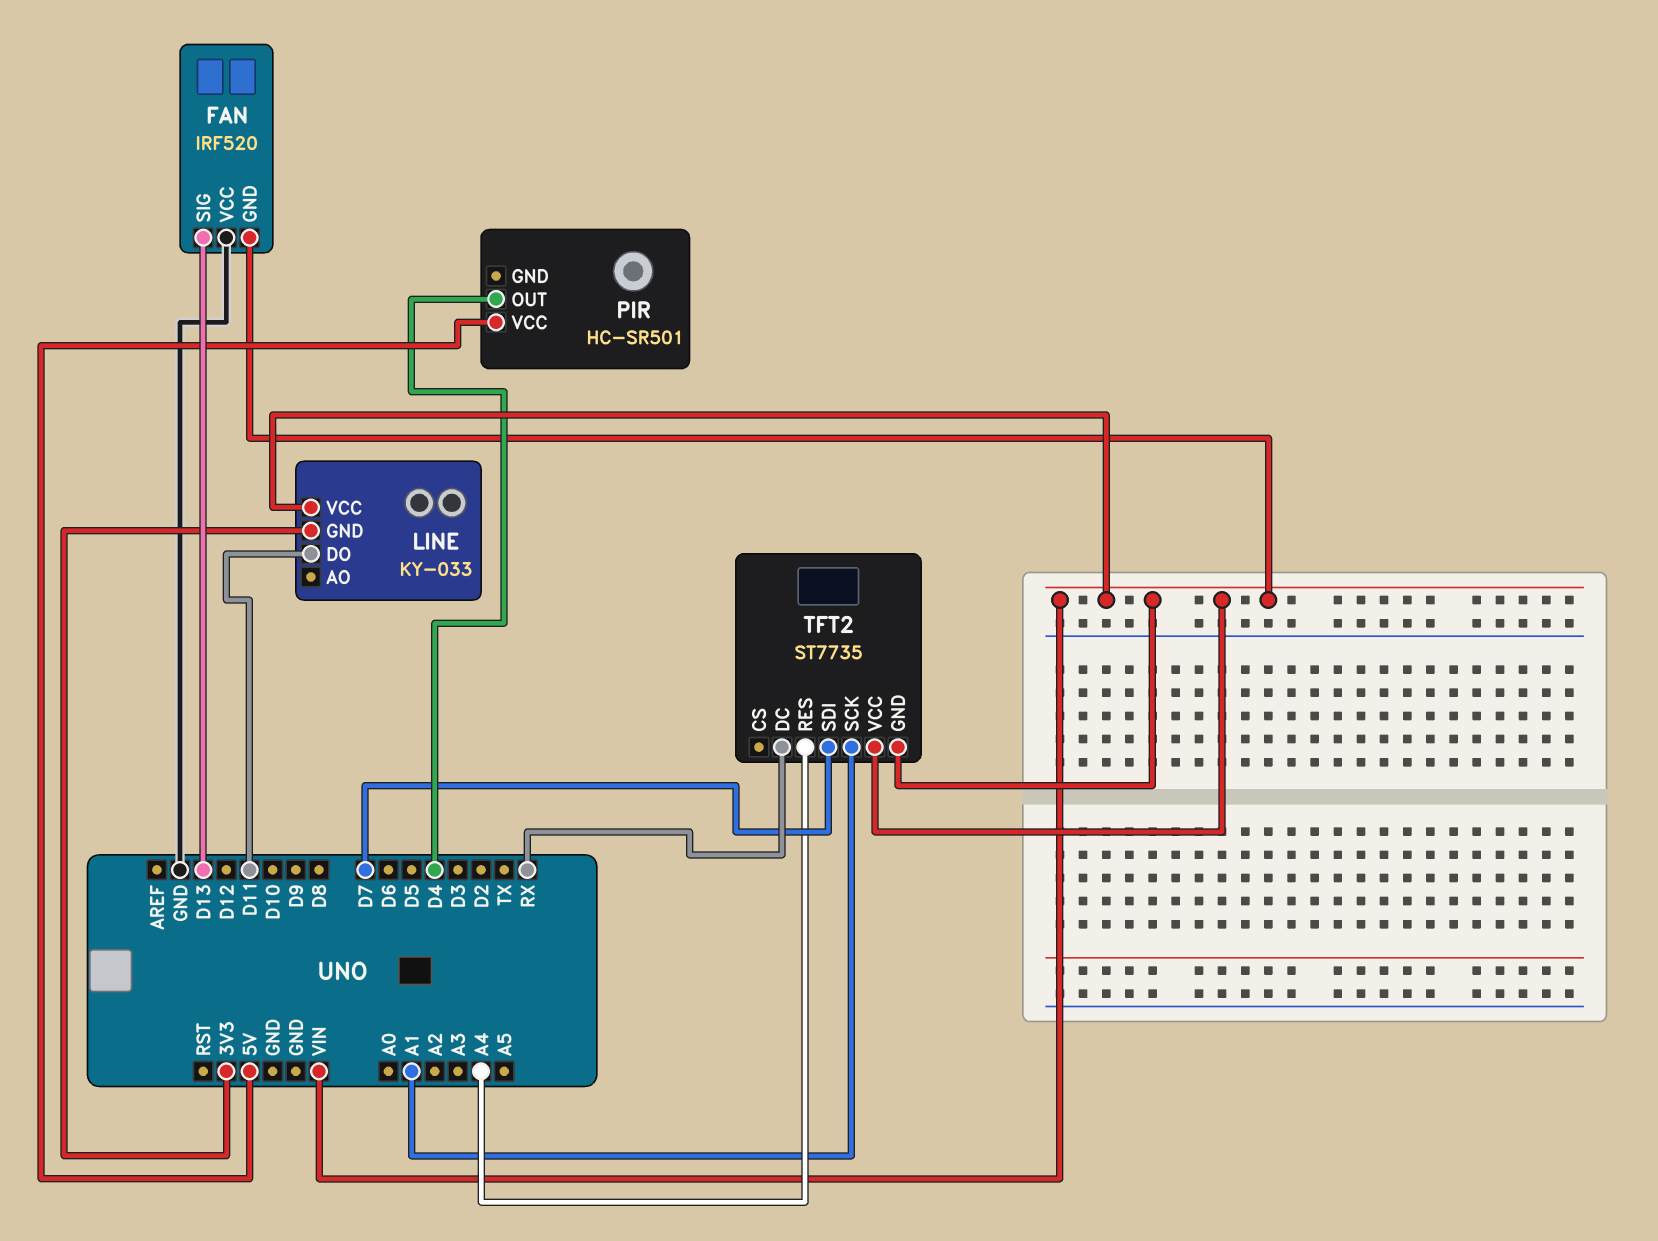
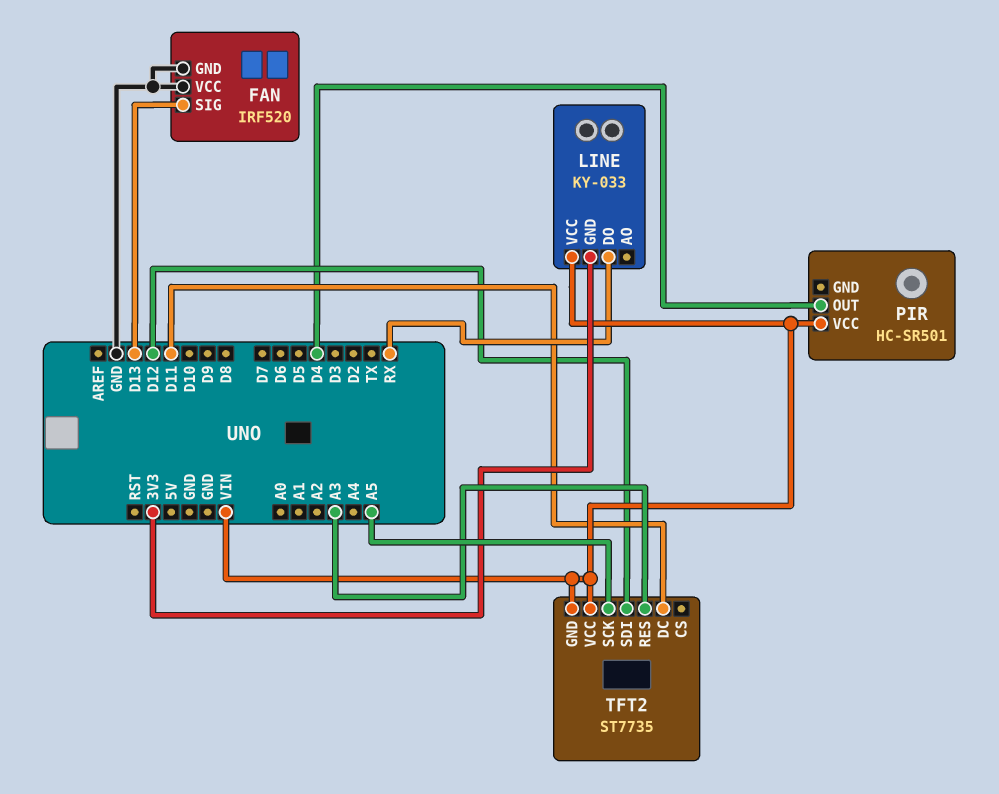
FAN pin GND: VIN -> GND
LINE pin DO: D11 -> RX
PIR pin VCC: 5V -> VIN
TFT2 pin DC: RX -> D11
TFT2 pin RES: A4 -> A3
TFT2 pin SCK: A1 -> A5
TFT2 pin SDI: D7 -> D12

